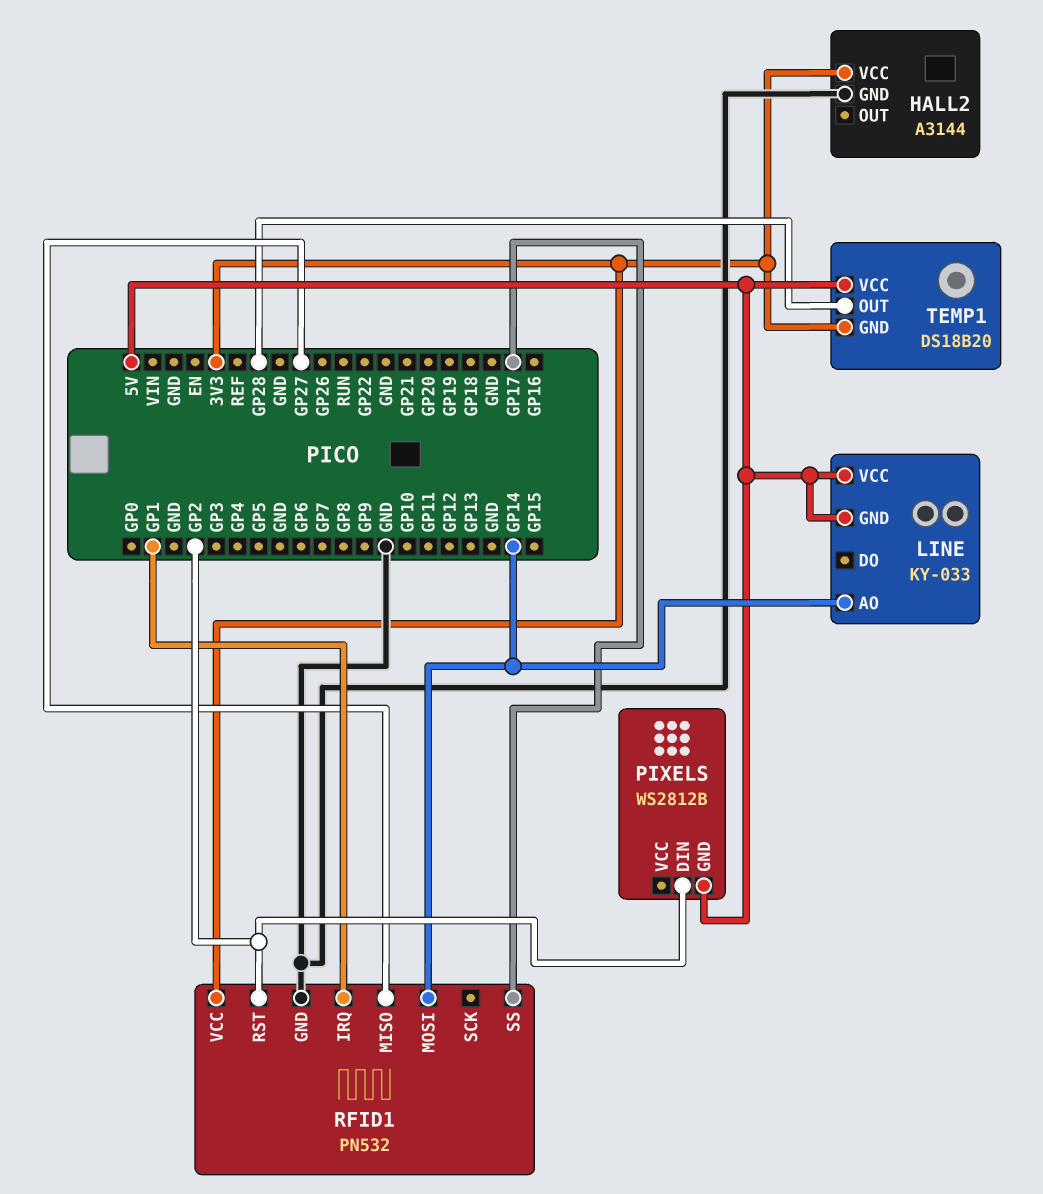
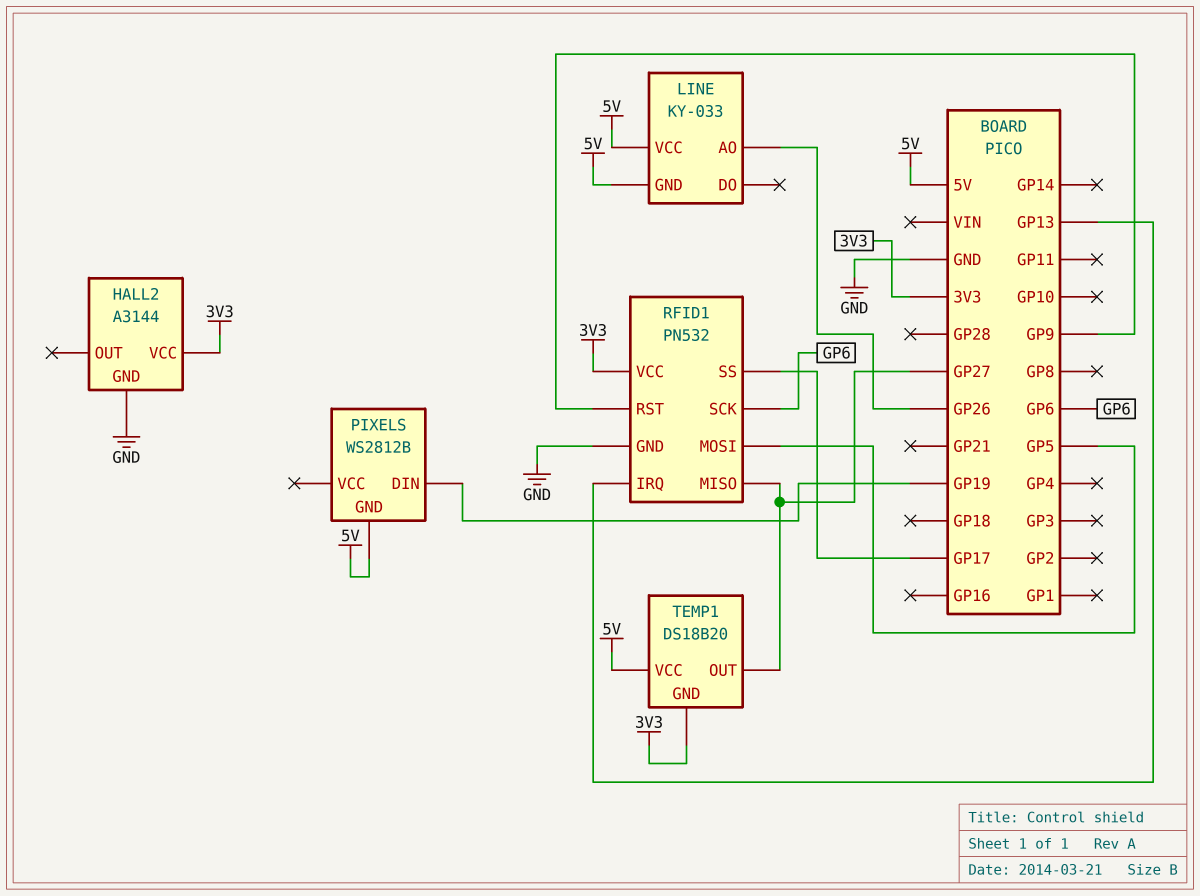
LINE pin AO: GP14 -> GP26
PIXELS pin DIN: GP2 -> GP19
RFID1 pin IRQ: GP1 -> GP13
RFID1 pin MOSI: GP14 -> GP5
RFID1 pin RST: GP2 -> GP9
RFID1 pin SCK: none -> GP6
TEMP1 pin OUT: GP28 -> GP27

